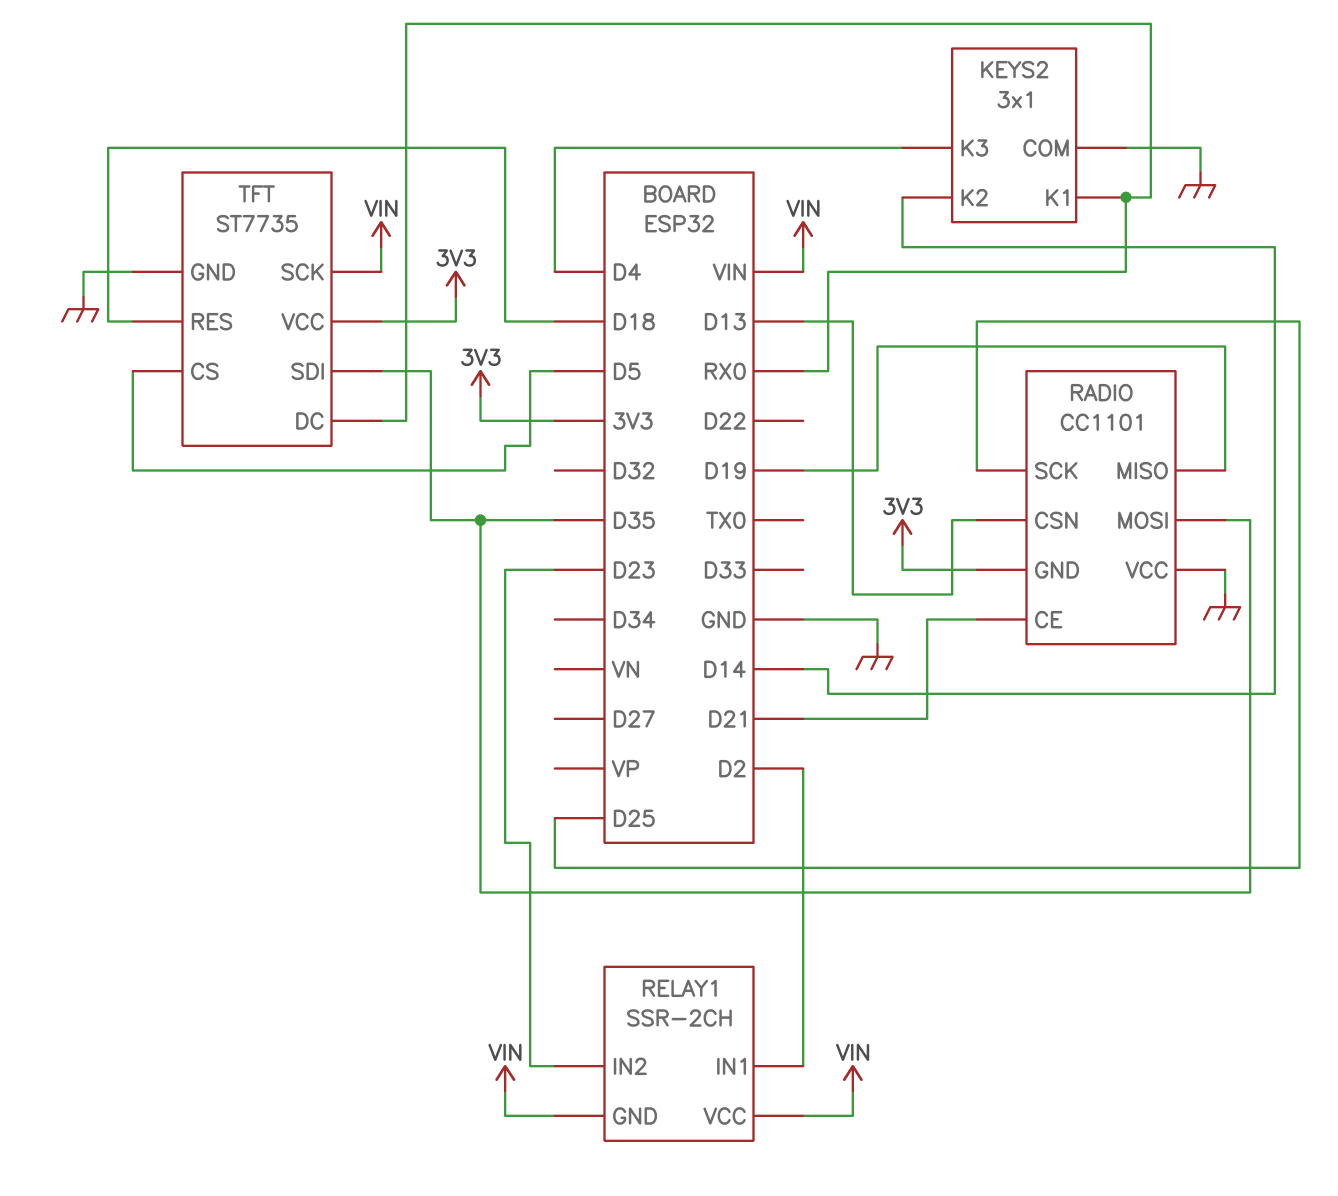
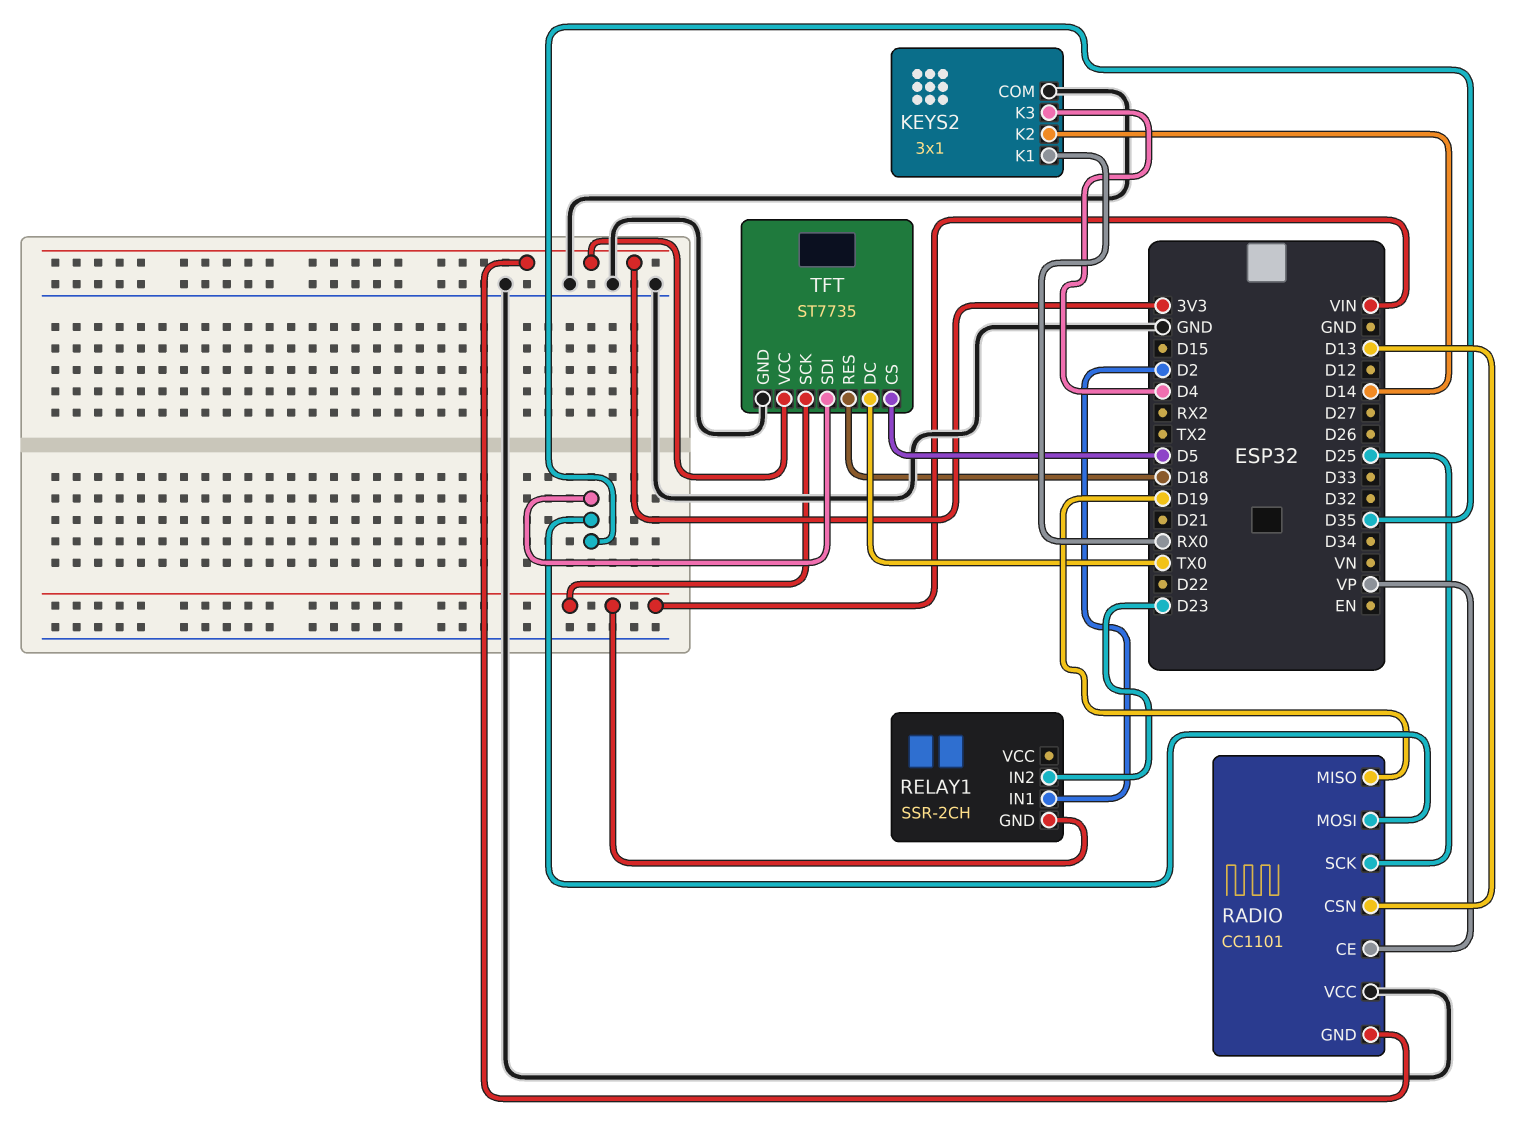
RADIO pin CE: D21 -> VP
RELAY1 pin VCC: VIN -> none
TFT pin DC: RX0 -> TX0

